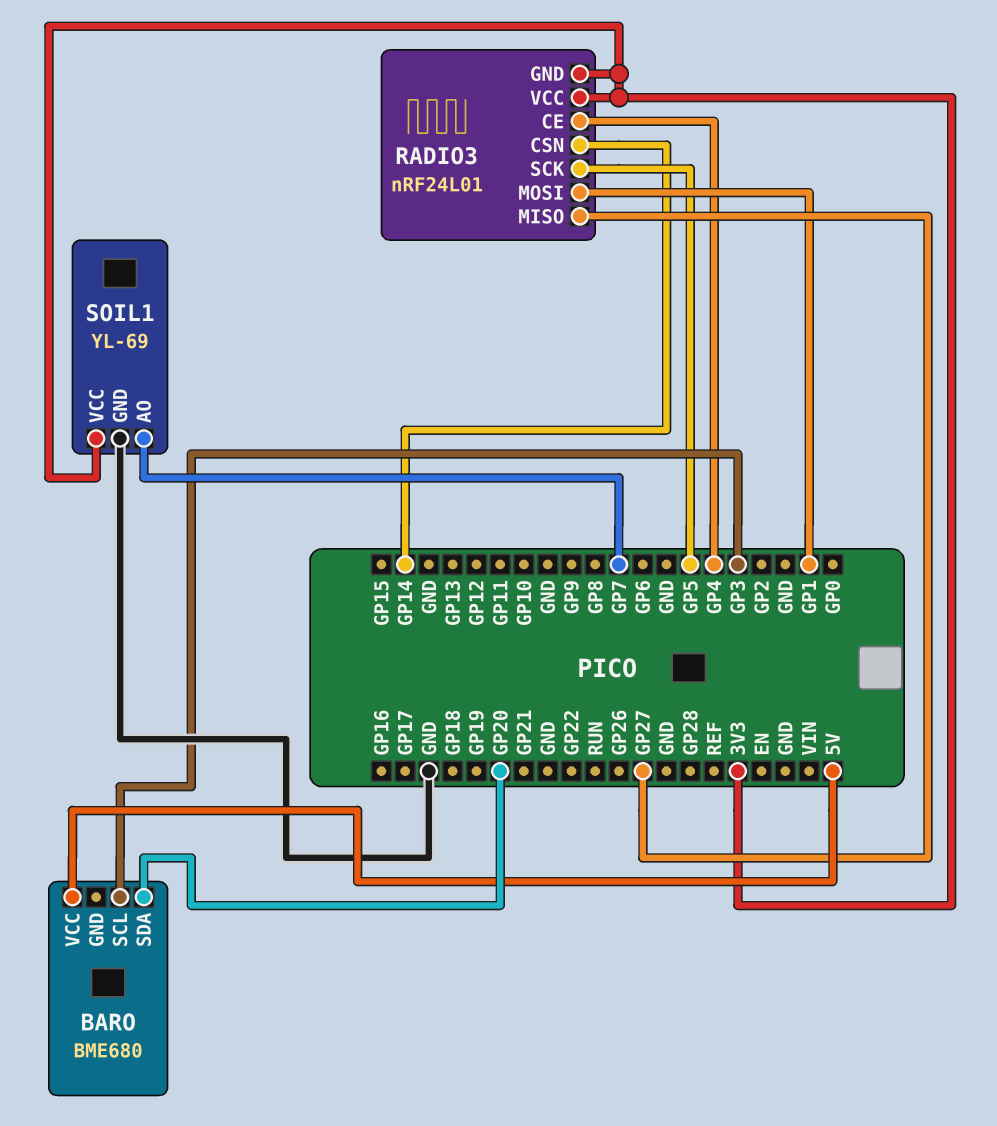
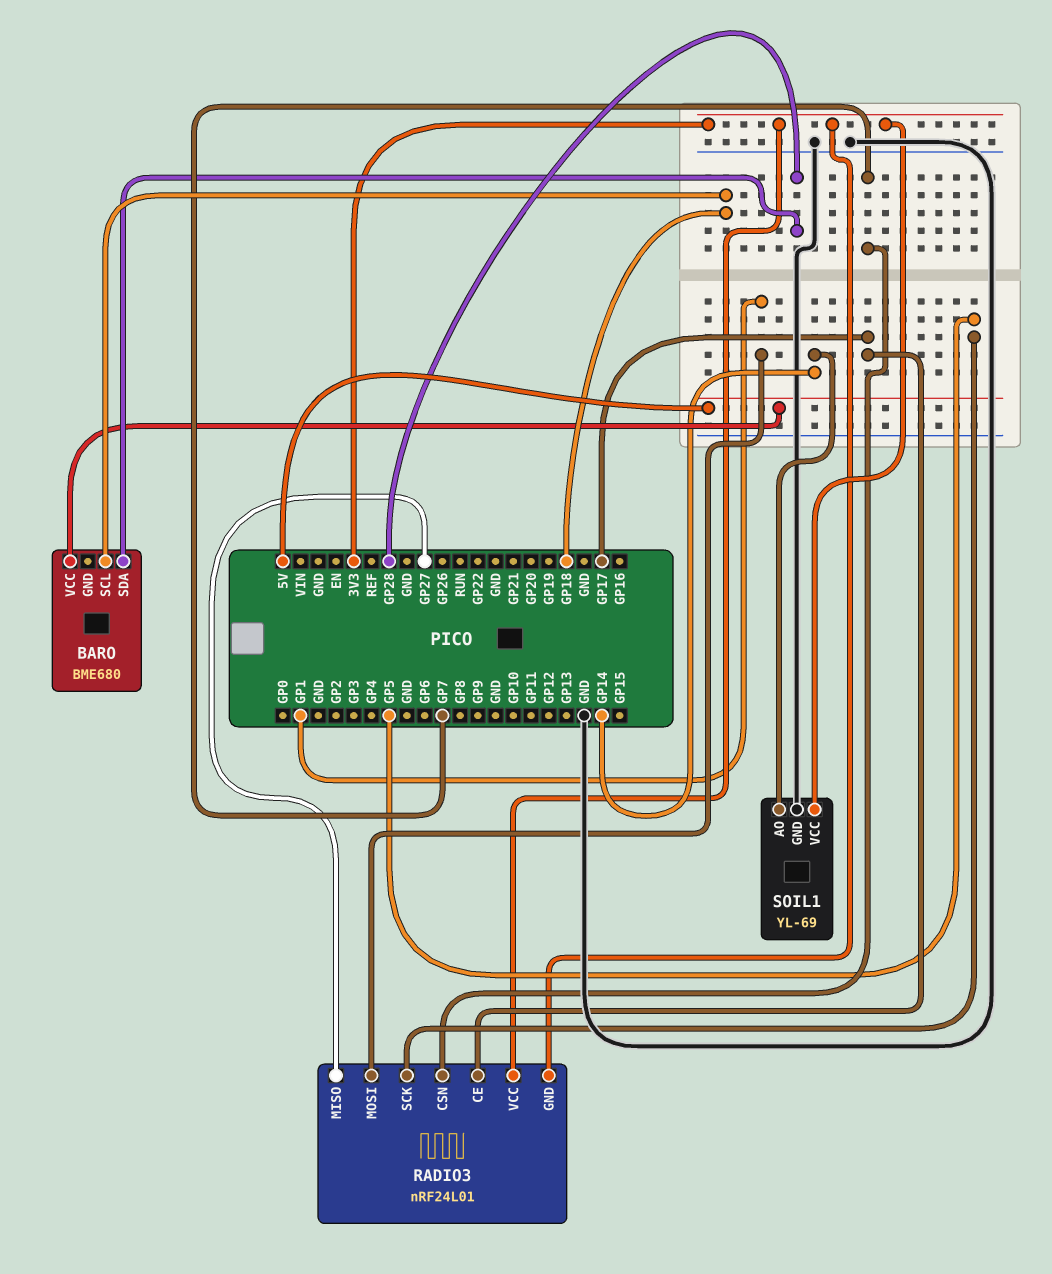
BARO pin SCL: GP3 -> GP18
BARO pin SDA: GP20 -> GP28
RADIO3 pin CE: GP4 -> GP17
RADIO3 pin CSN: GP14 -> GP7
SOIL1 pin AO: GP7 -> GP14

